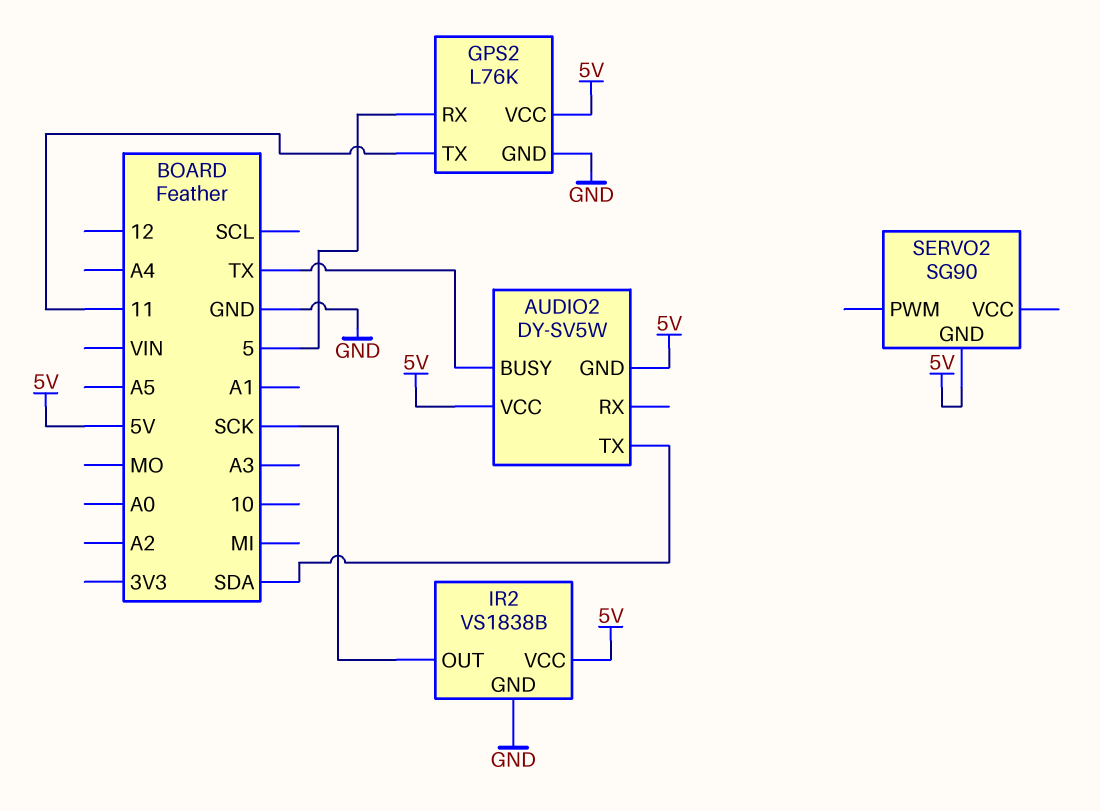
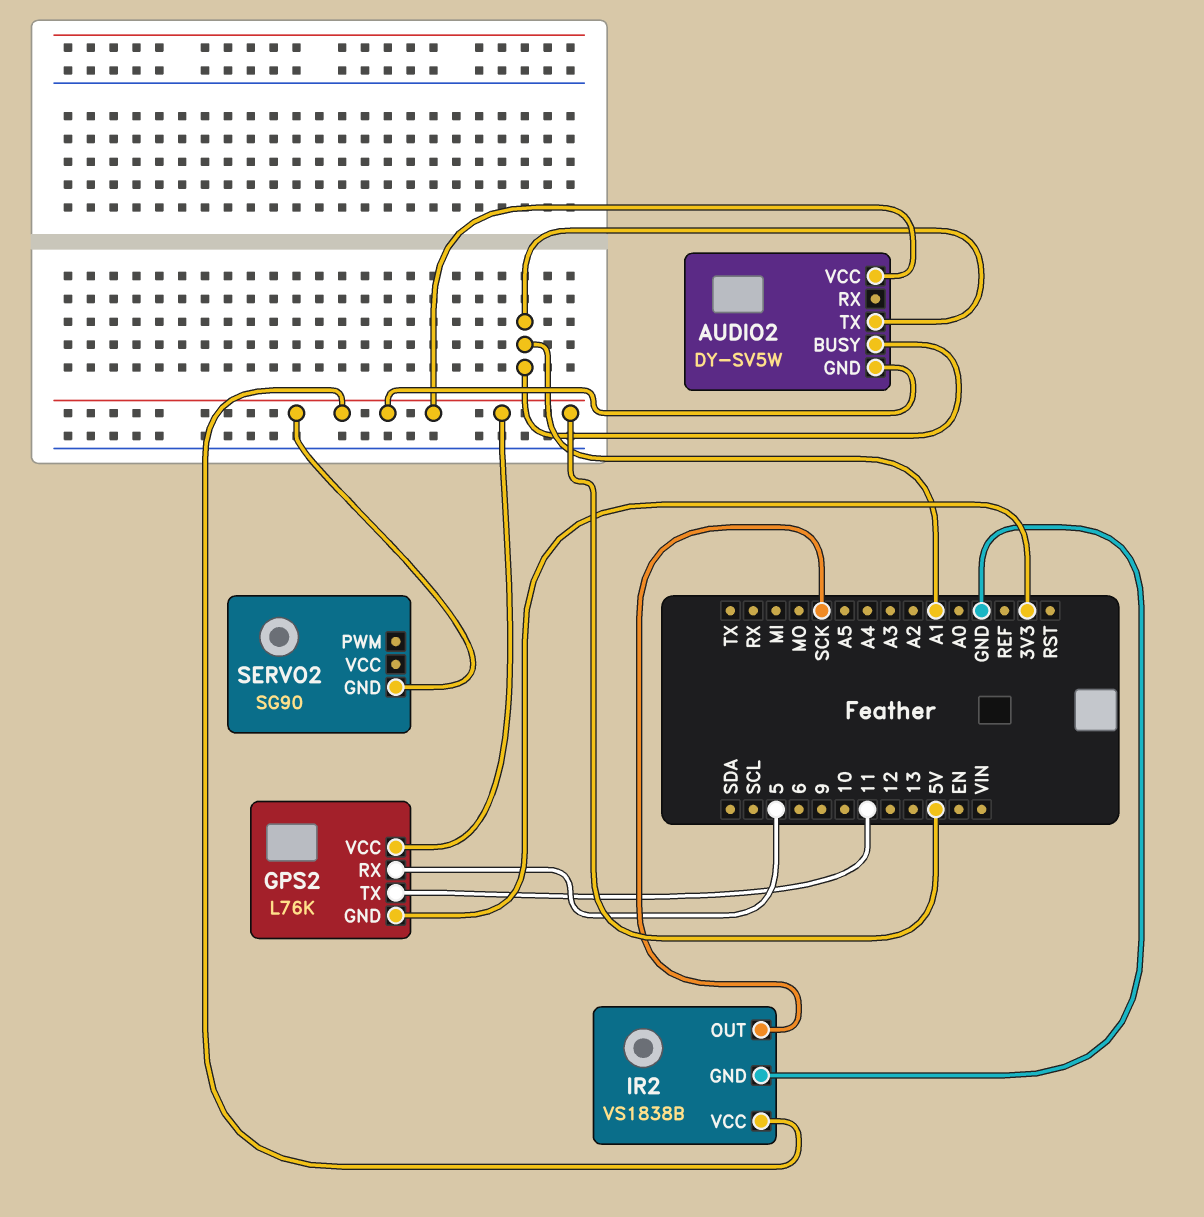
AUDIO2 pin BUSY: TX -> A1
AUDIO2 pin TX: SDA -> A1
GPS2 pin GND: GND -> 3V3

